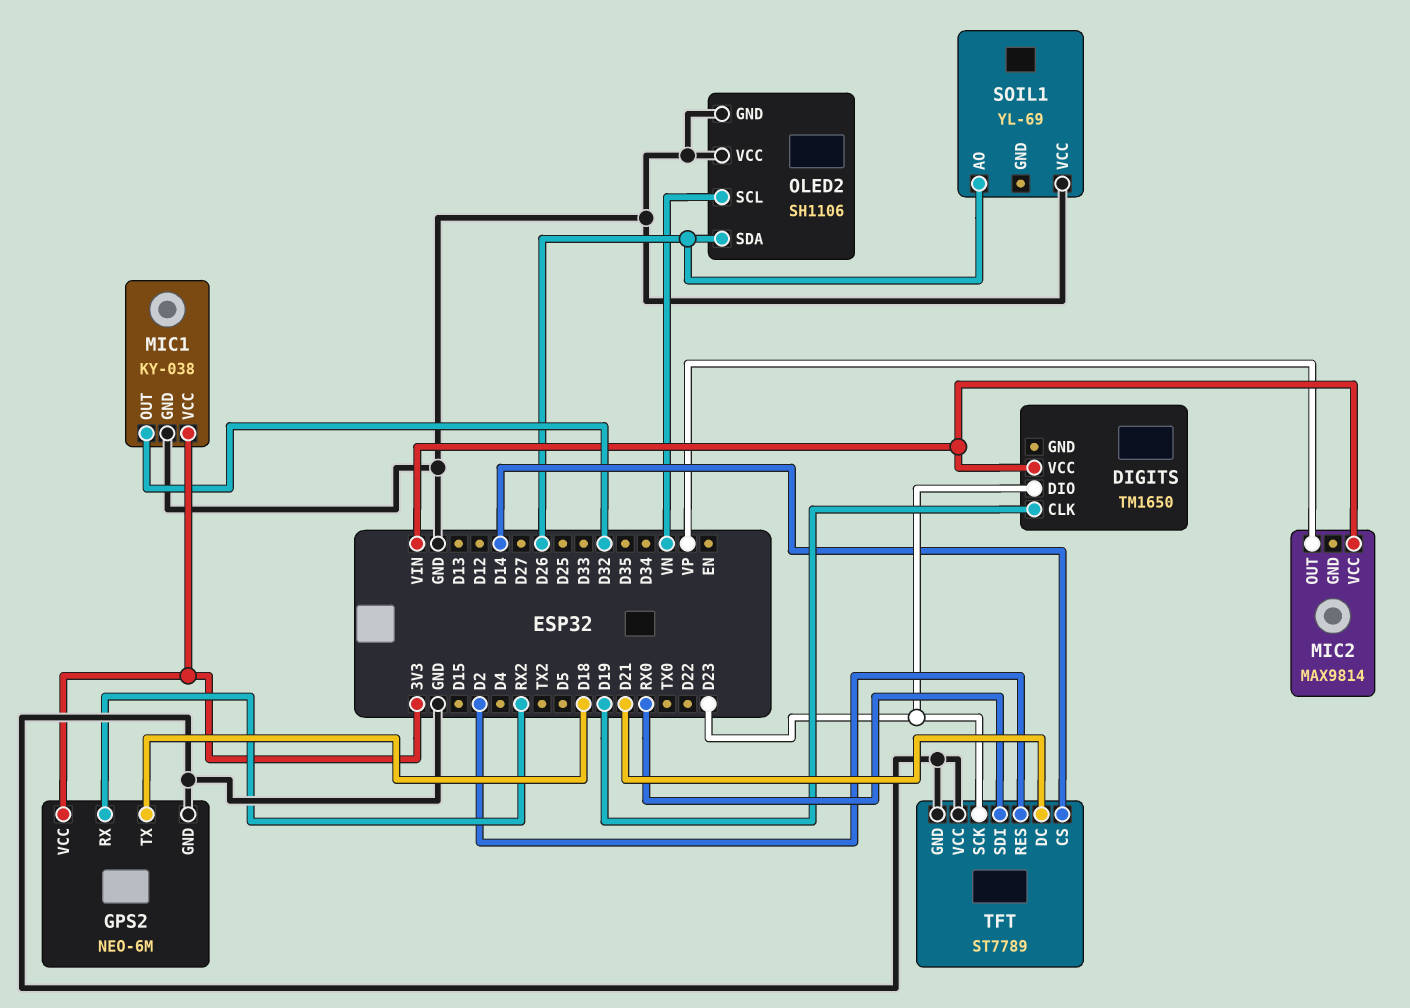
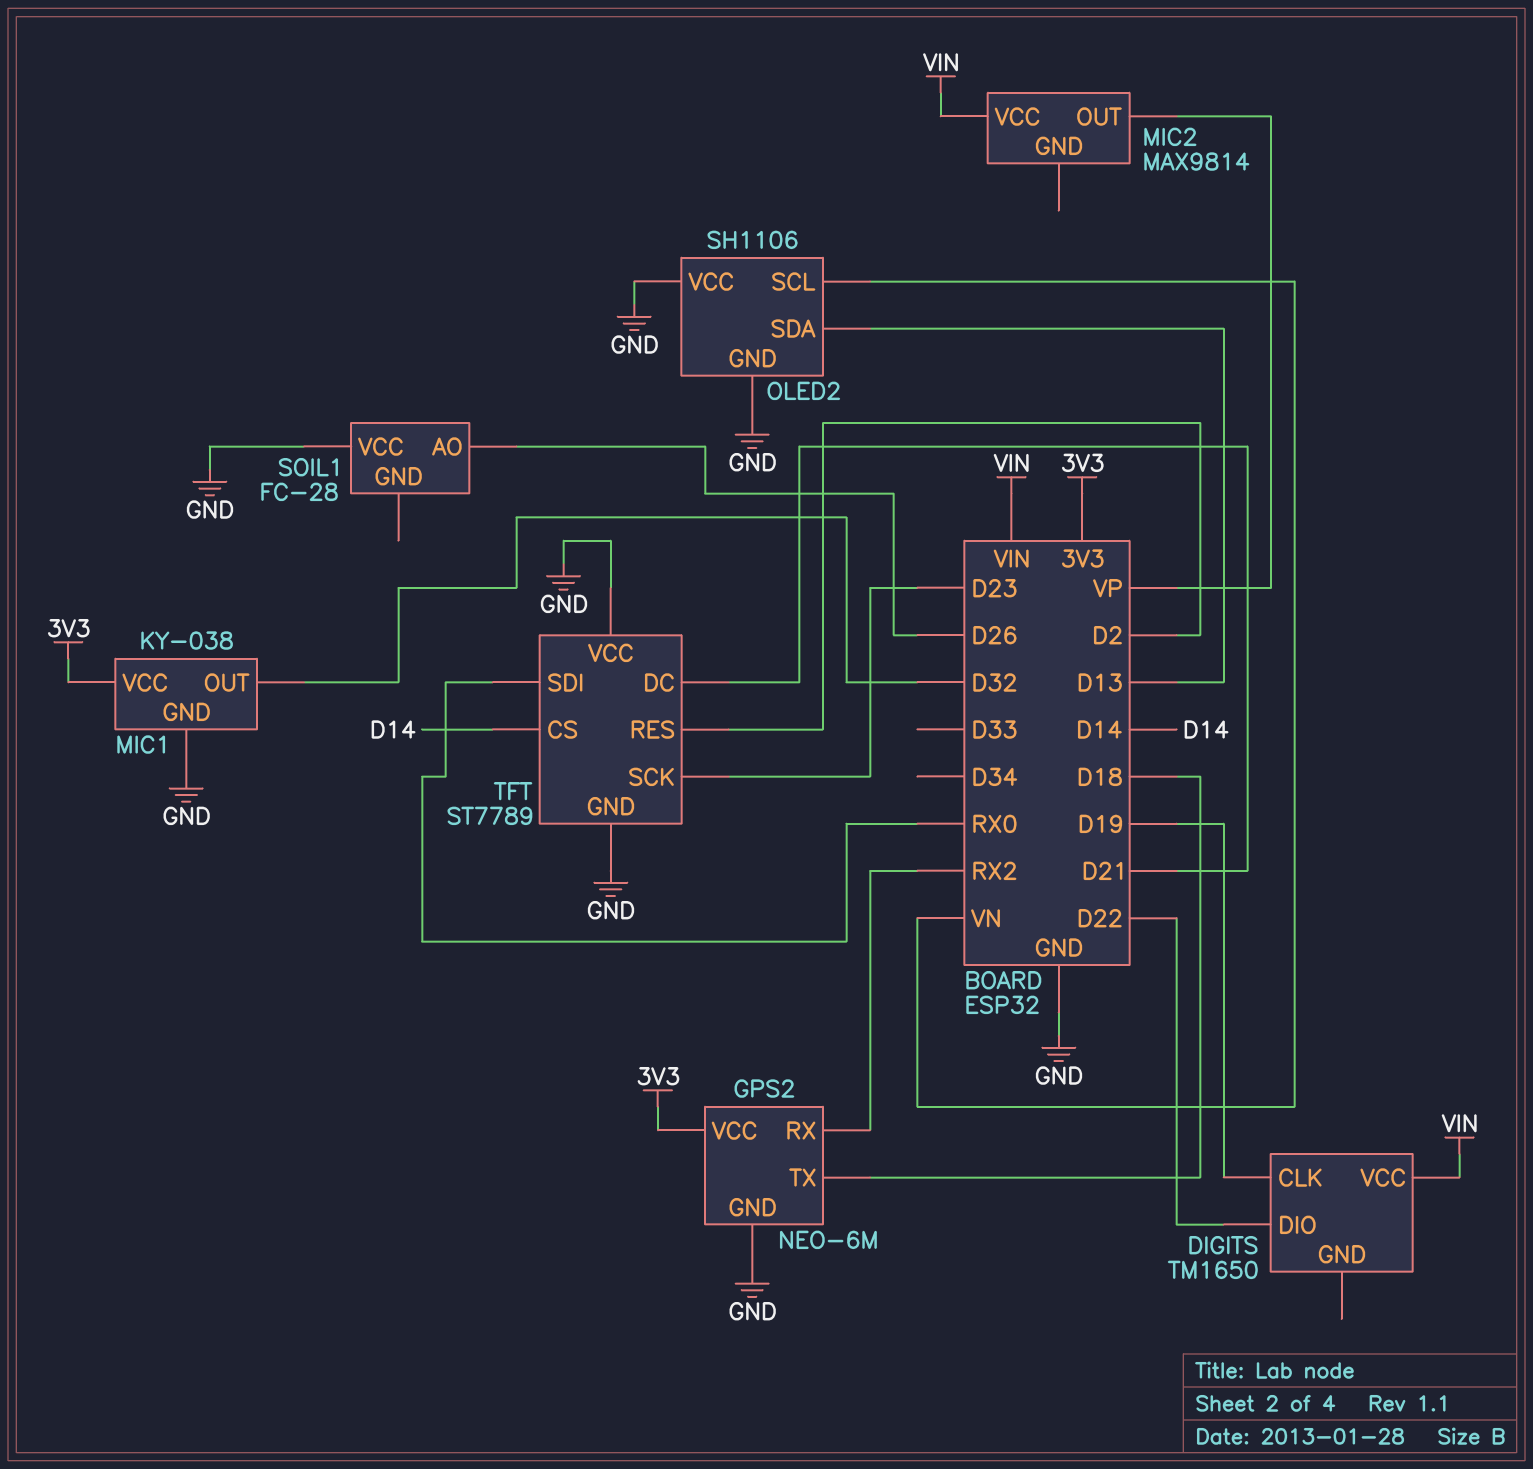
DIGITS pin DIO: D23 -> D22
OLED2 pin SDA: D26 -> D13
SOIL1: YL-69 -> FC-28

